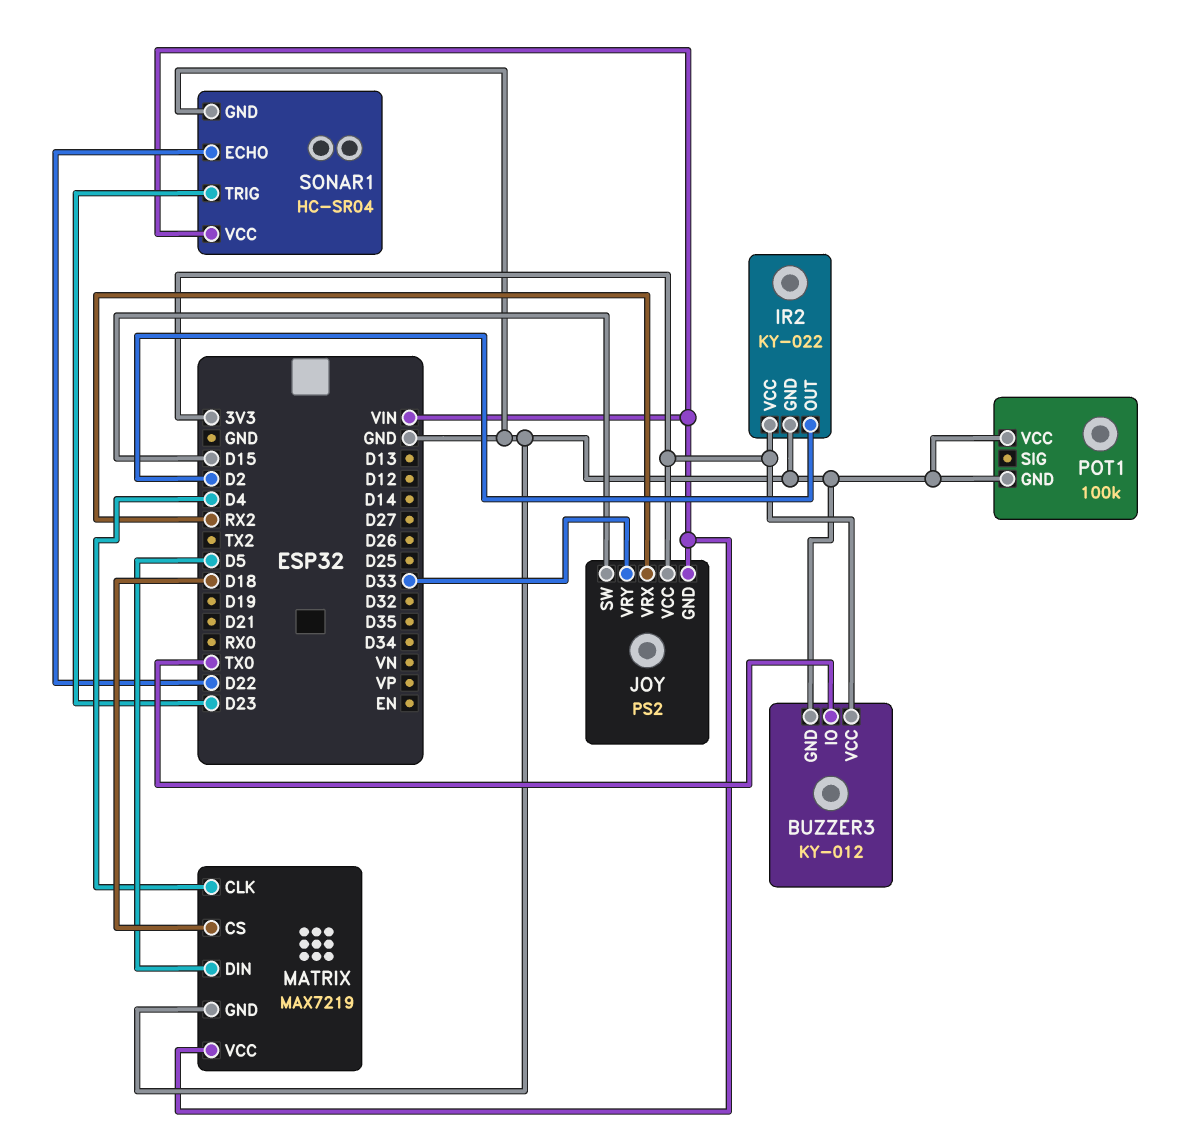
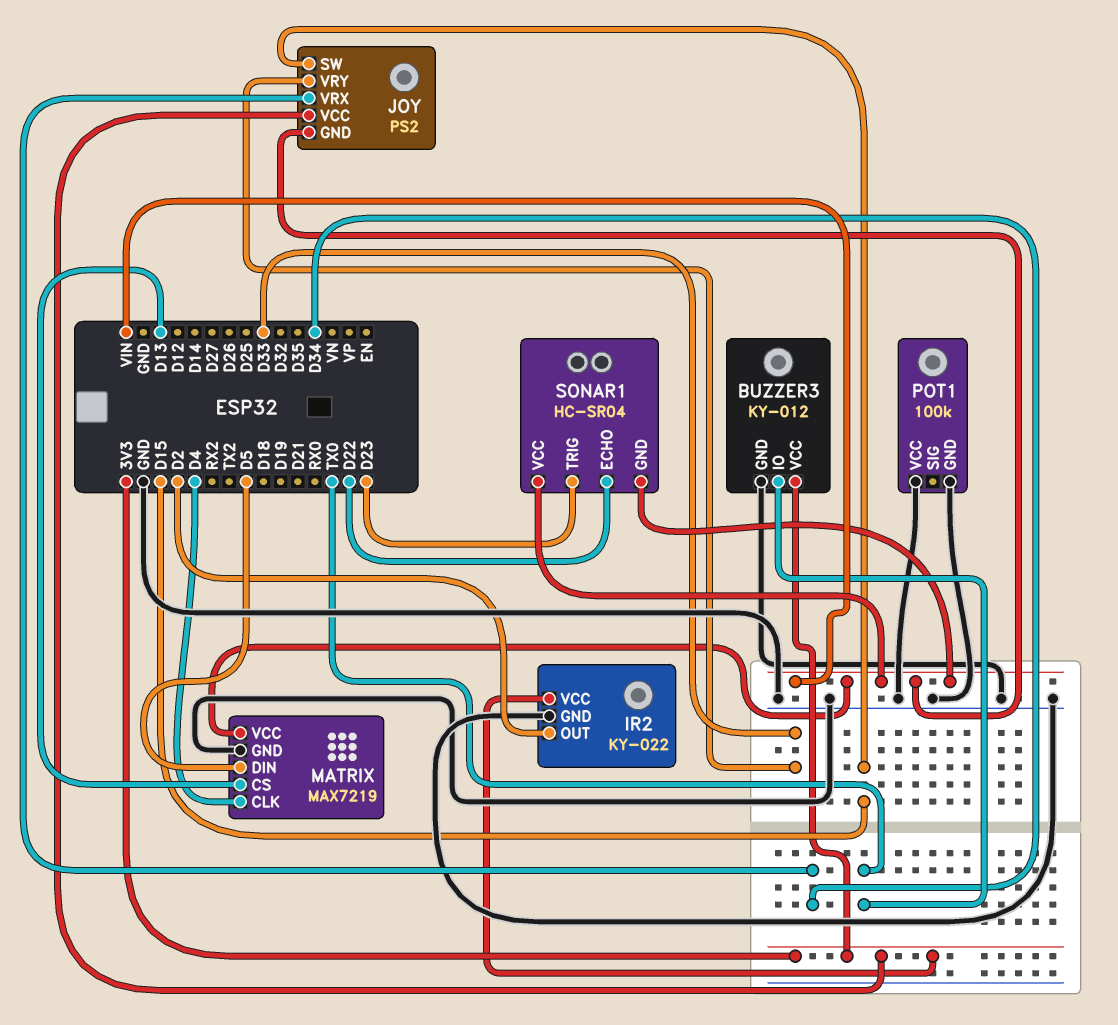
JOY pin VRX: RX2 -> D34
MATRIX pin CS: D18 -> D13
SONAR1 pin GND: GND -> VIN

